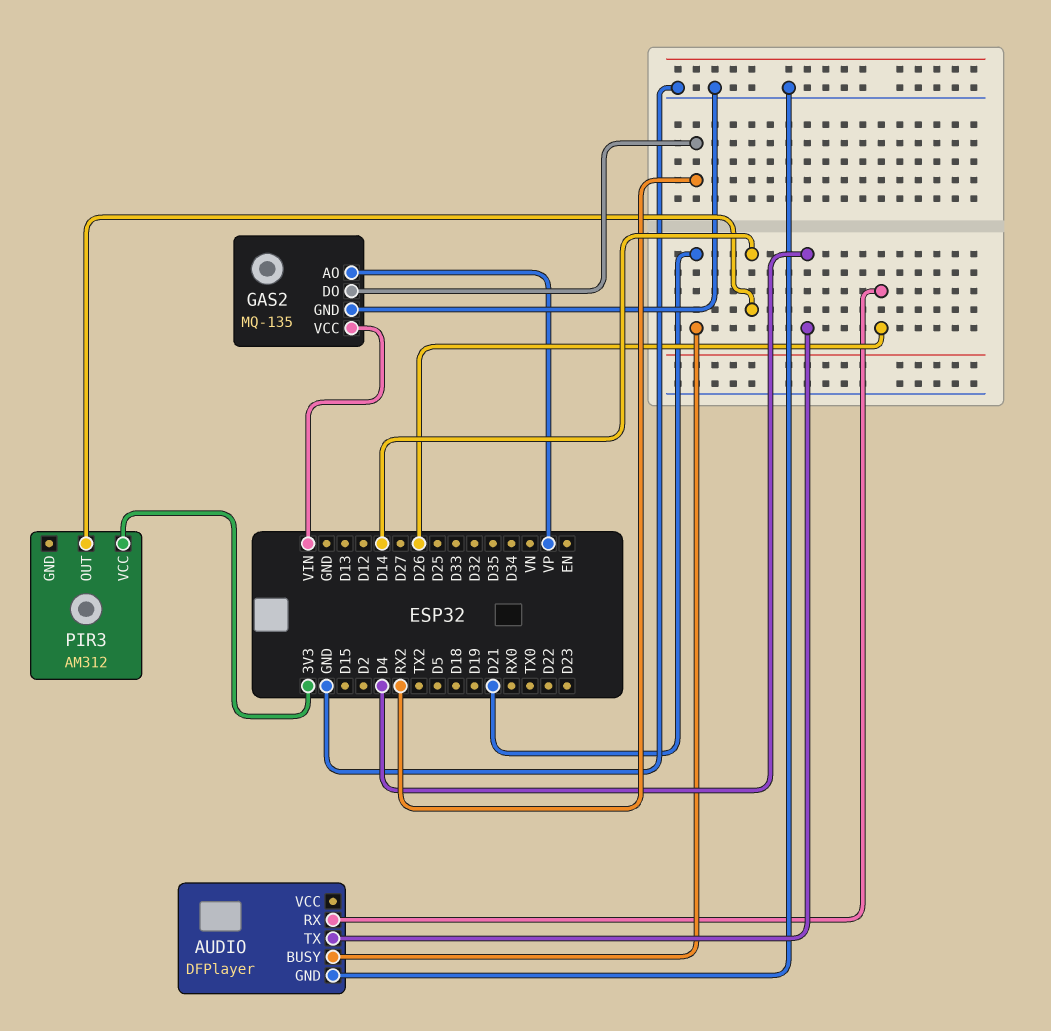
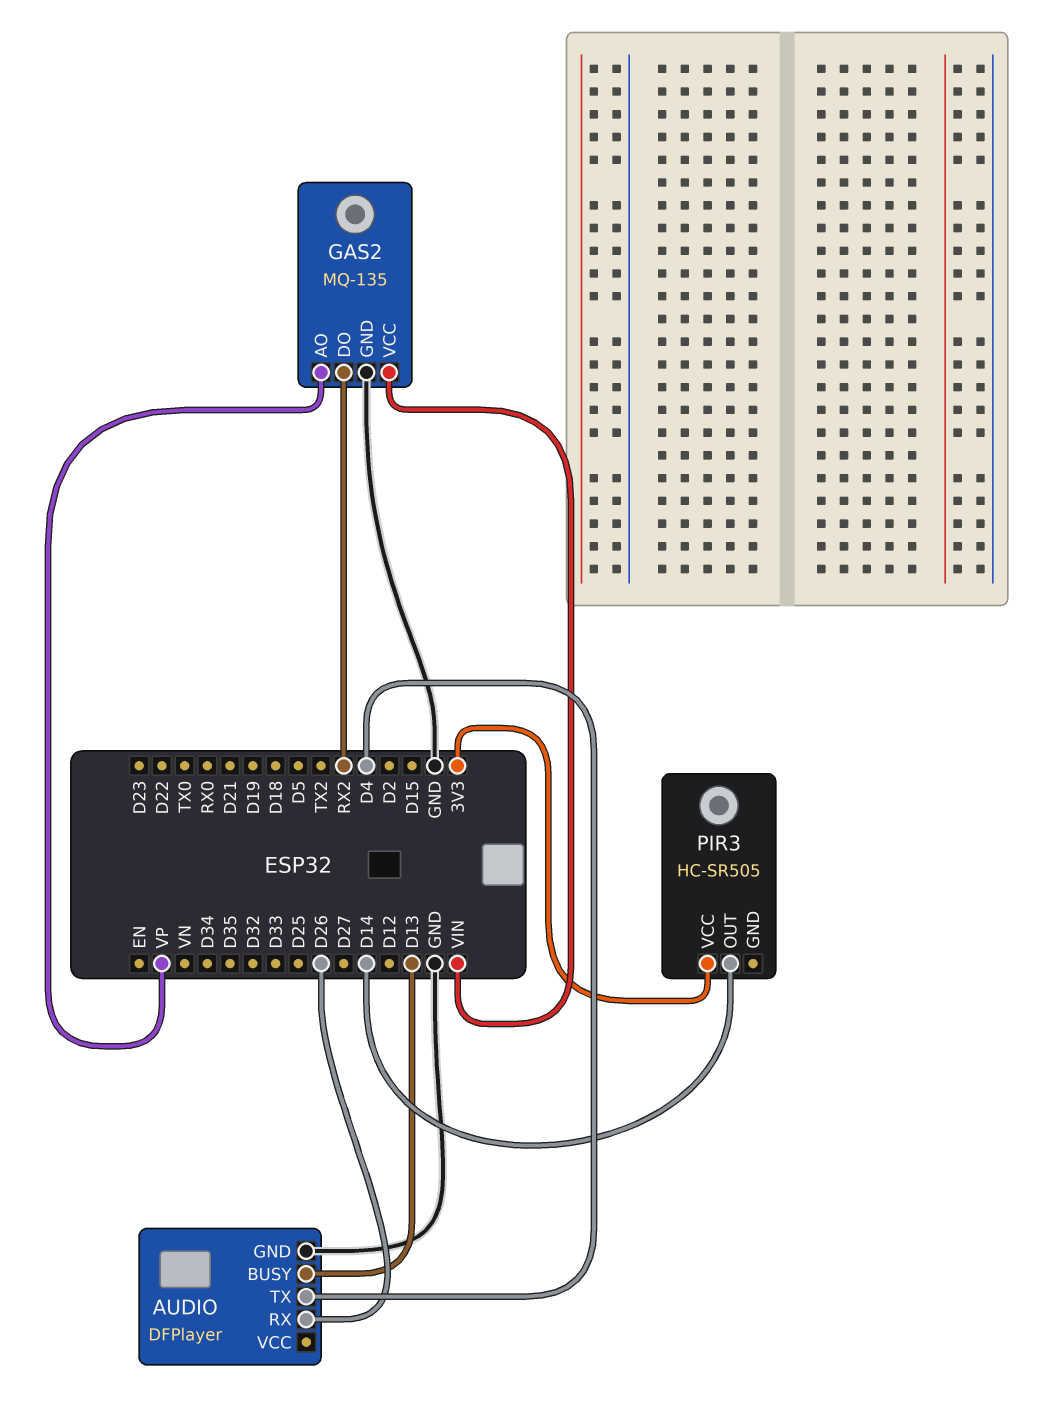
AUDIO pin BUSY: D21 -> D13
PIR3: AM312 -> HC-SR505

